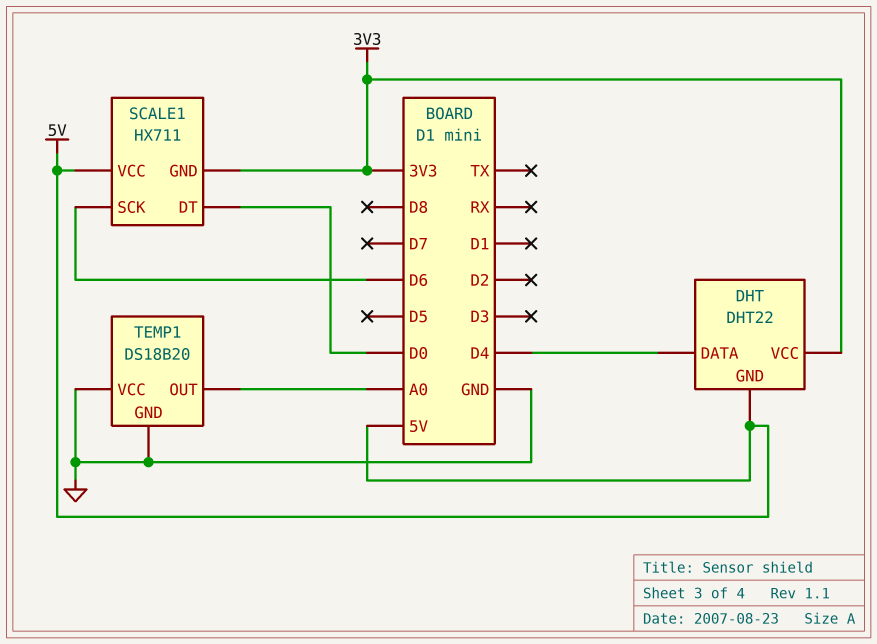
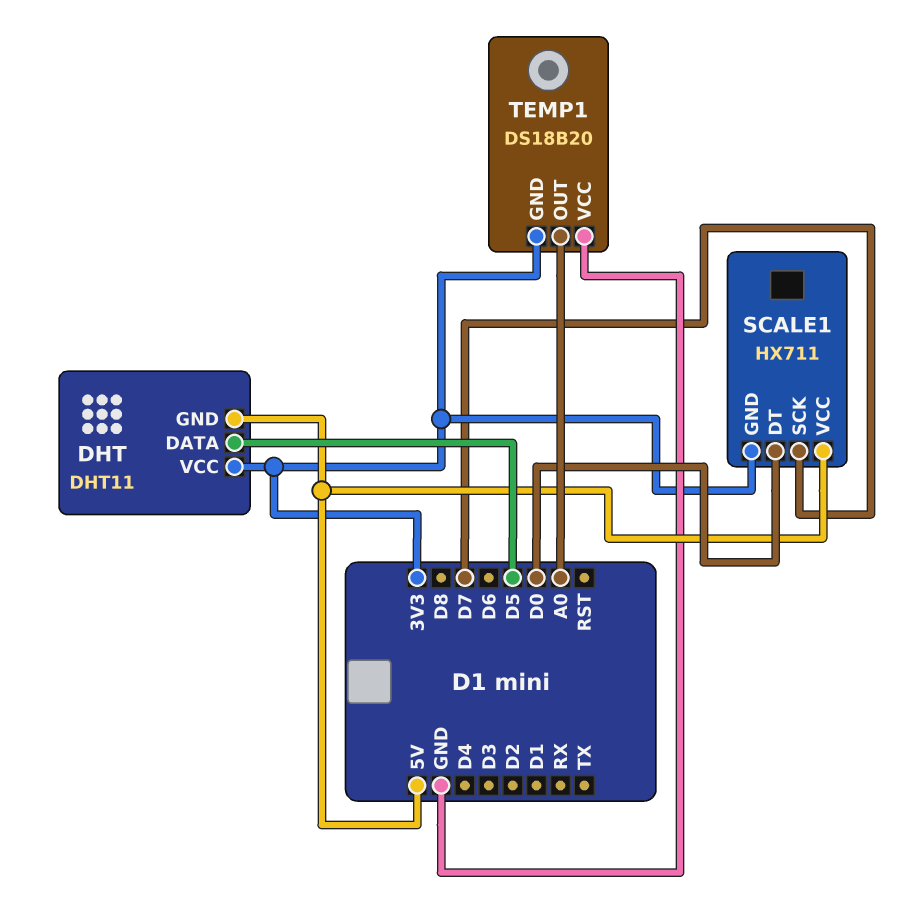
DHT: DHT22 -> DHT11
DHT pin DATA: D4 -> D5
SCALE1 pin SCK: D6 -> D7
TEMP1 pin GND: GND -> 3V3

